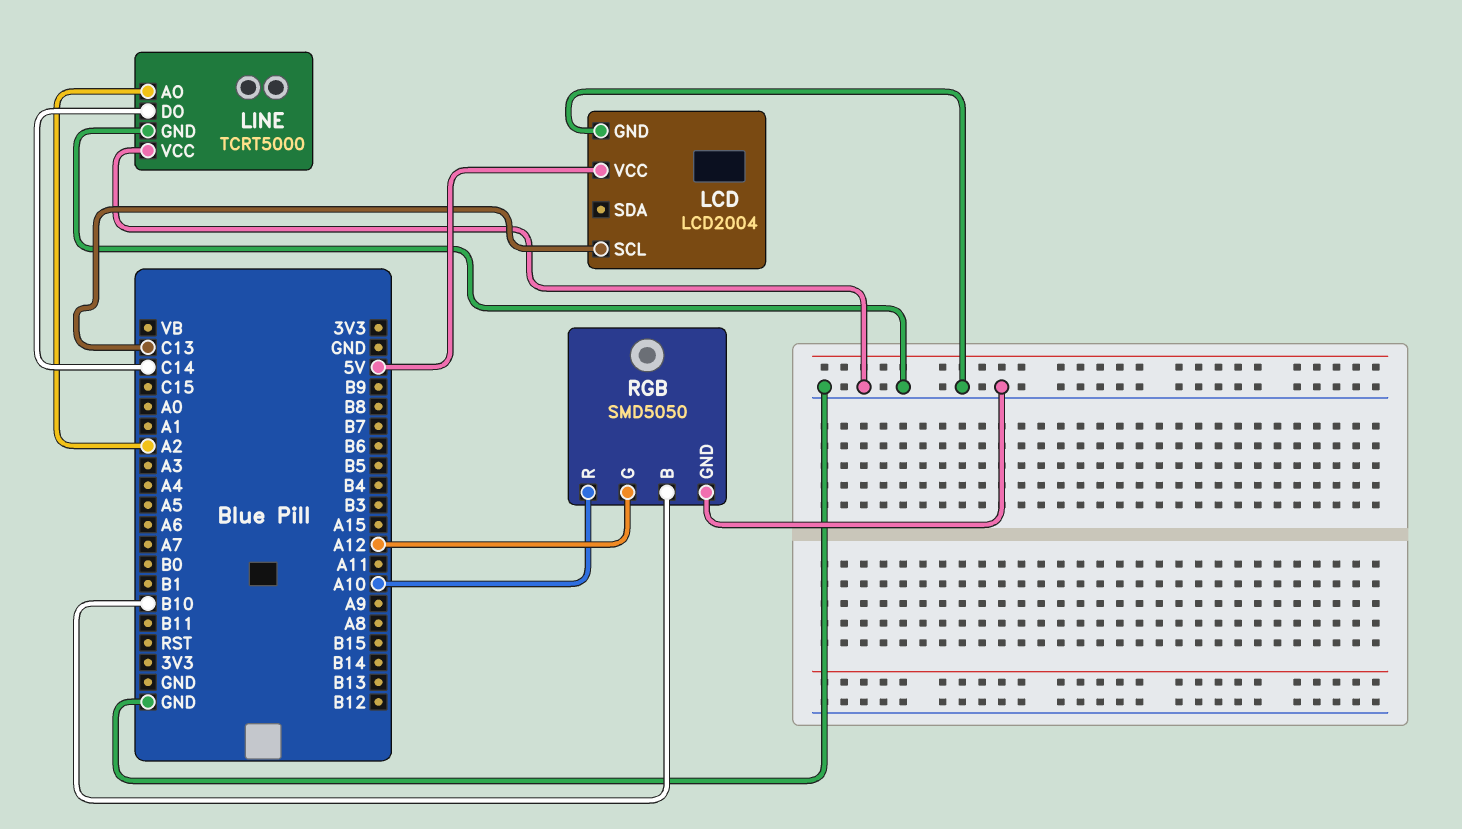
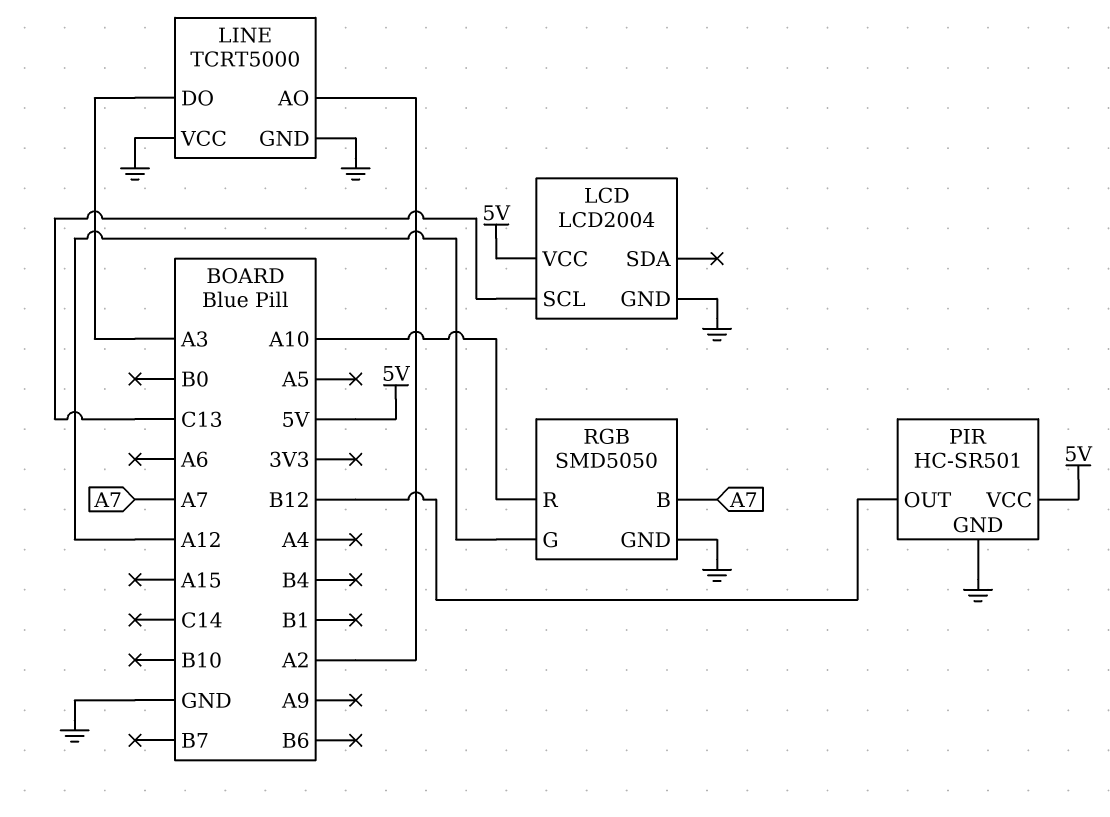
LINE pin DO: C14 -> A3
PIR: none -> HC-SR501
PIR pin GND: none -> GND
PIR pin OUT: none -> B12
PIR pin VCC: none -> 5V
RGB pin B: B10 -> A7

